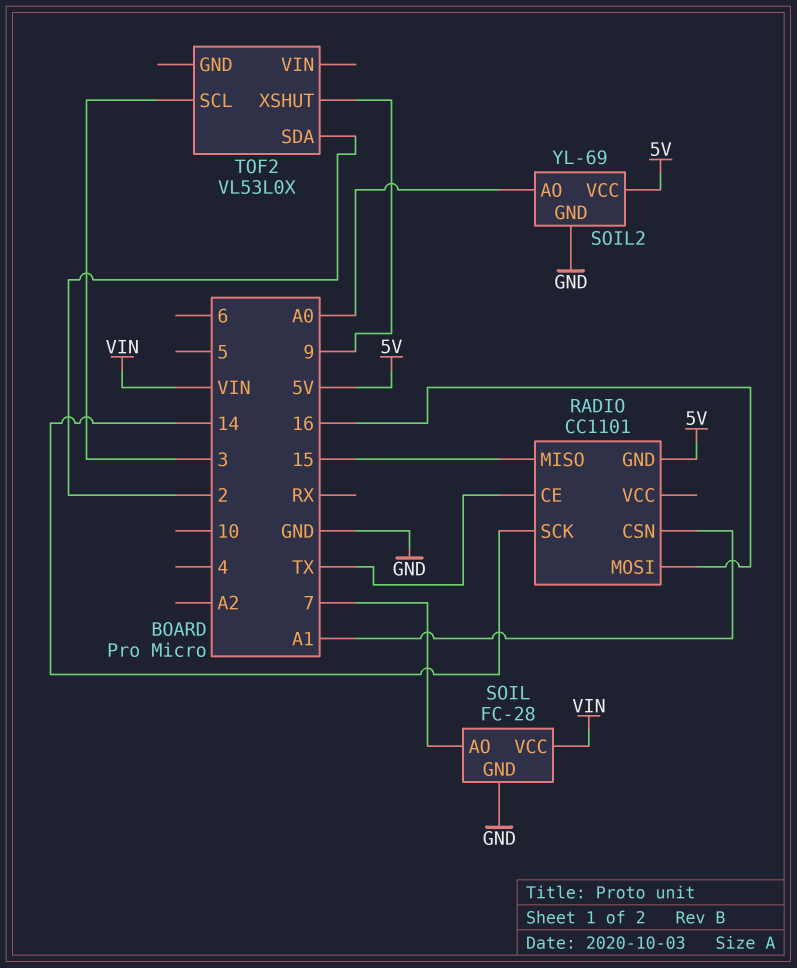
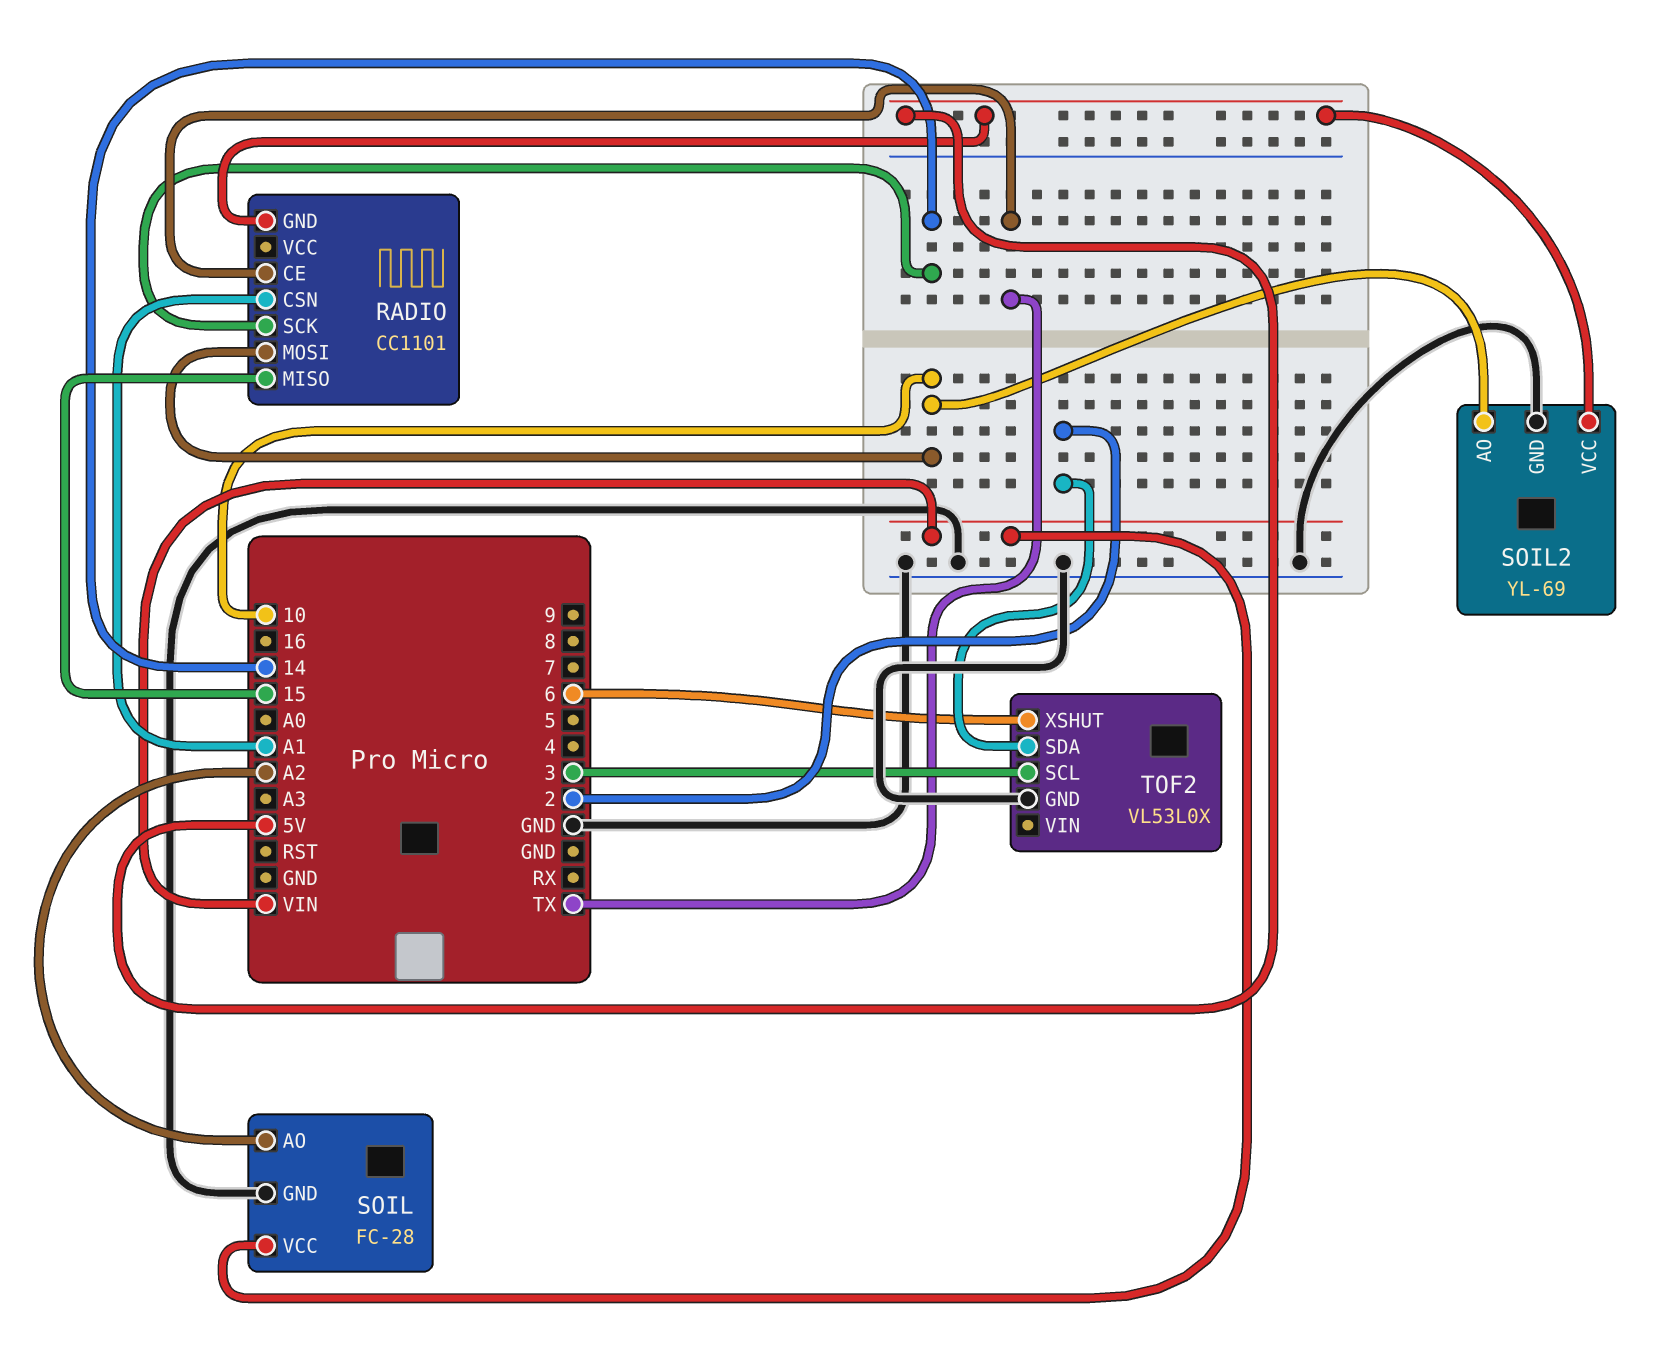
RADIO pin MOSI: 16 -> 10
SOIL pin AO: 7 -> A2
SOIL2 pin AO: A0 -> 10
TOF2 pin GND: none -> GND
TOF2 pin XSHUT: 9 -> 6

